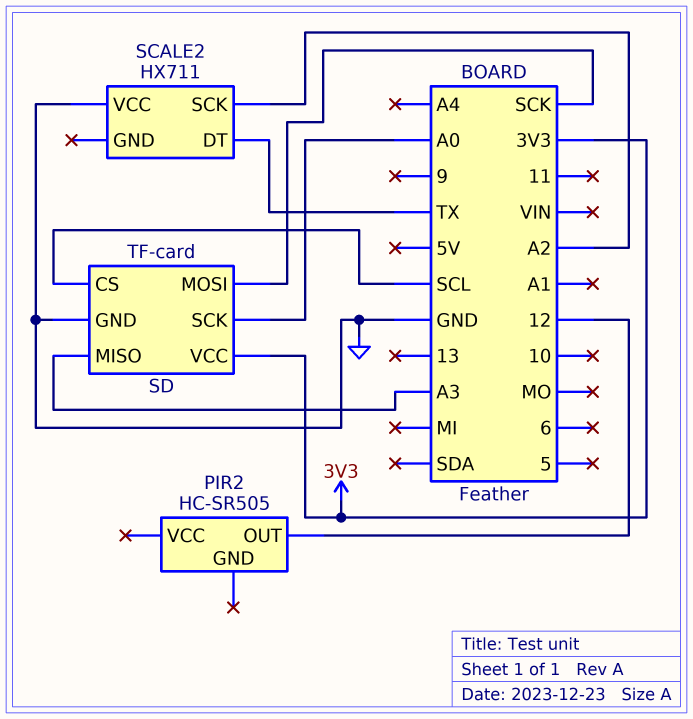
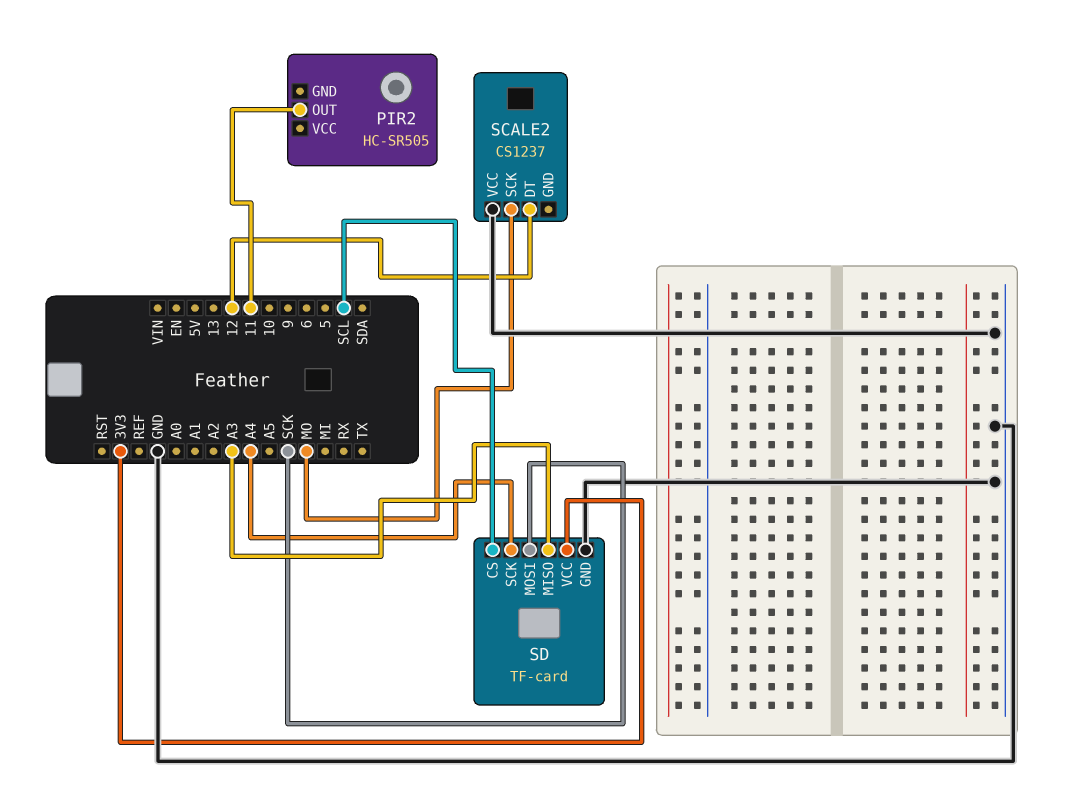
PIR2 pin OUT: 12 -> 11
SCALE2: HX711 -> CS1237
SCALE2 pin DT: TX -> 12
SCALE2 pin SCK: A2 -> MO
SD pin SCK: A0 -> A4

